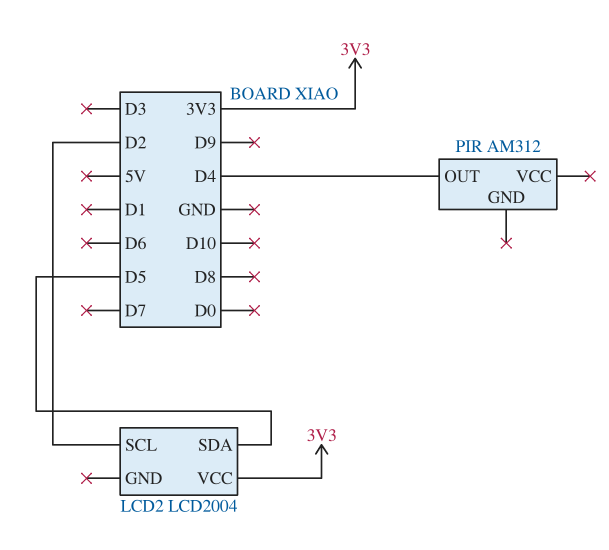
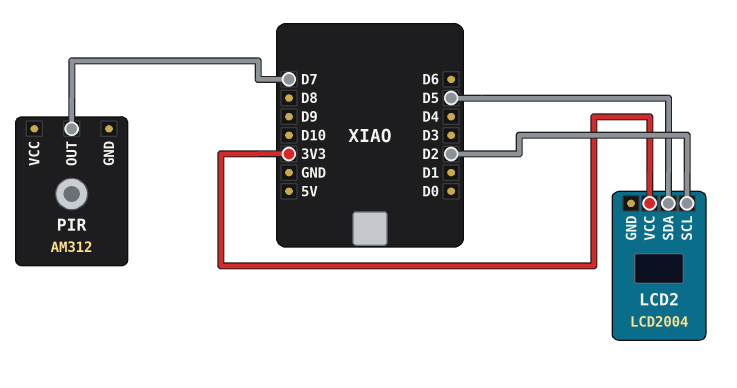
PIR pin OUT: D4 -> D7

